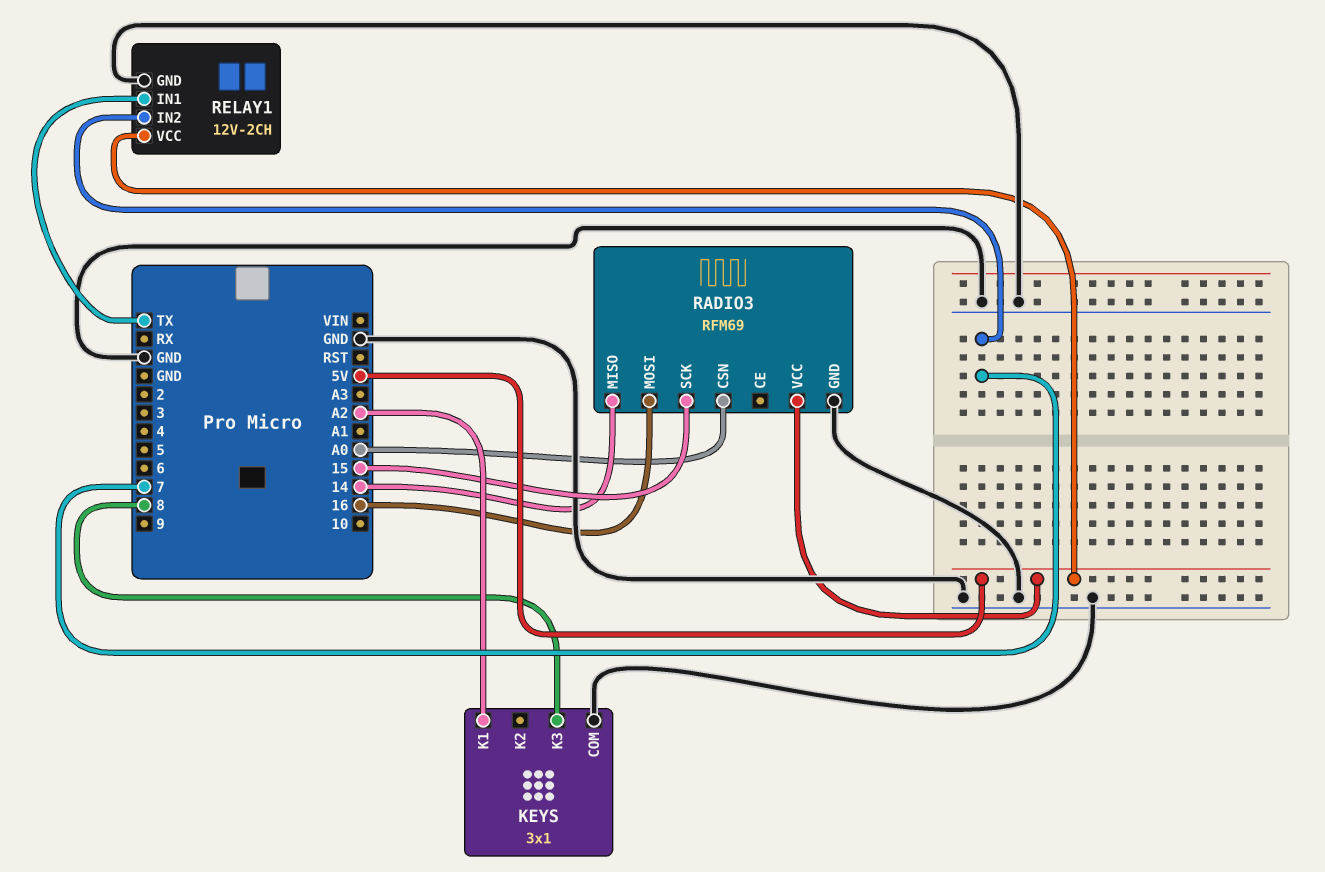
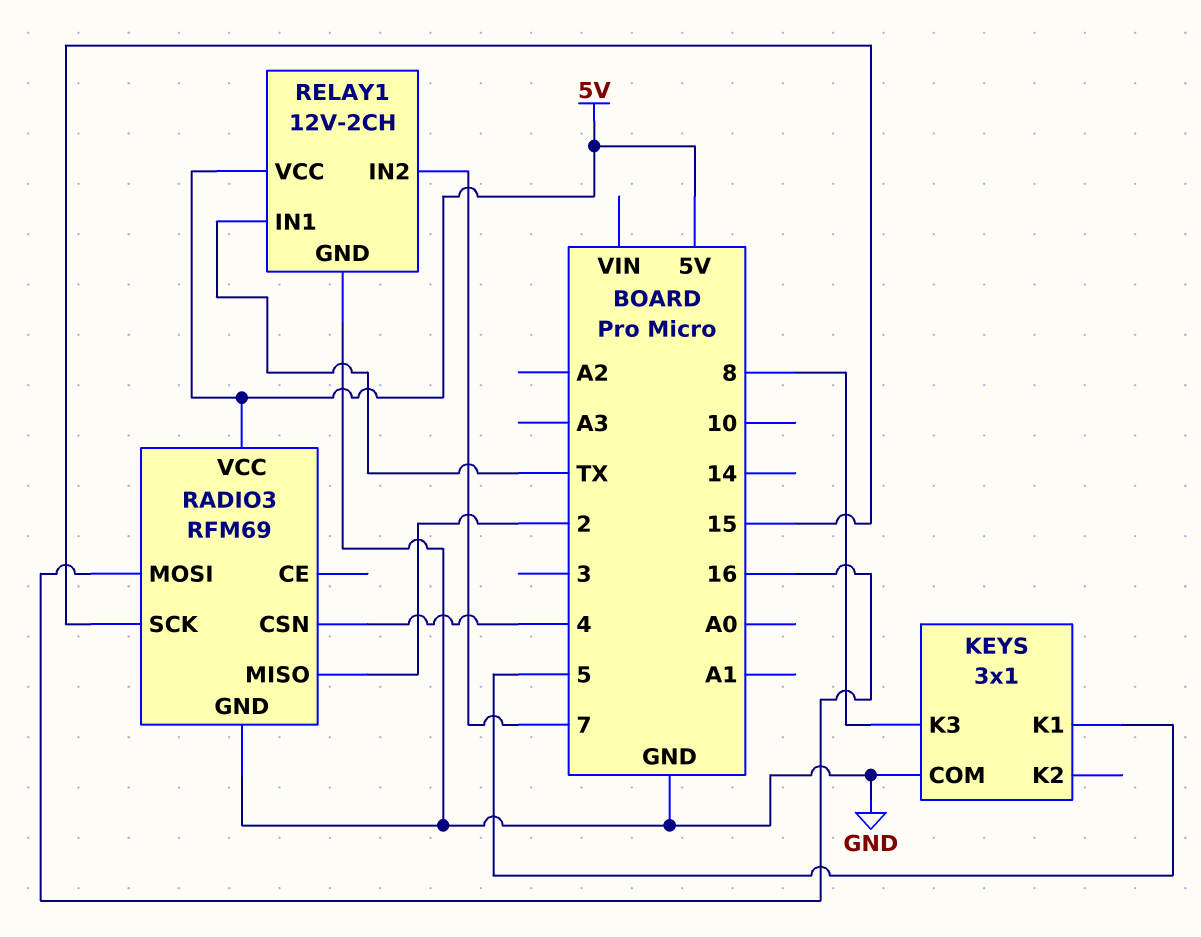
KEYS pin K1: A2 -> 5
RADIO3 pin CSN: A0 -> 4
RADIO3 pin MISO: 14 -> 2

